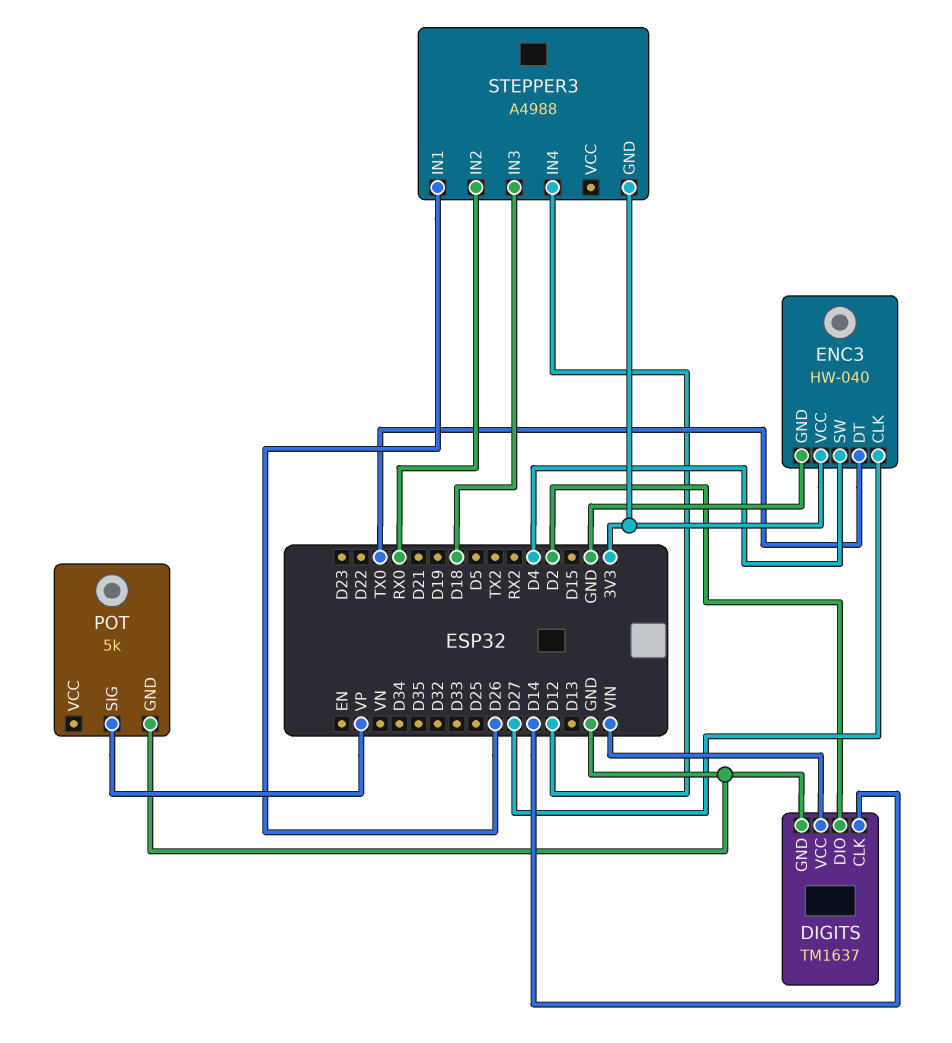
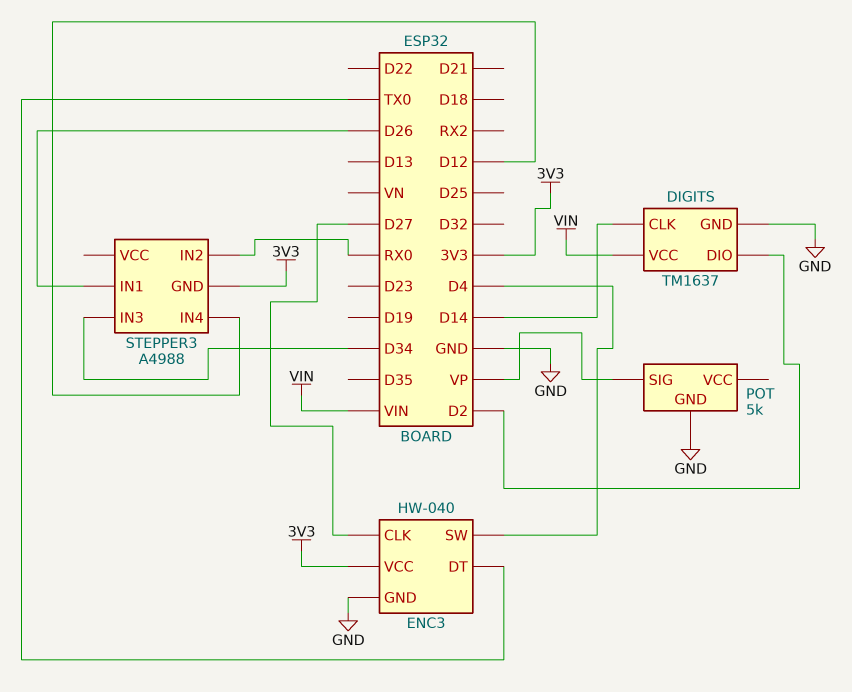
STEPPER3 pin IN3: D18 -> D34

